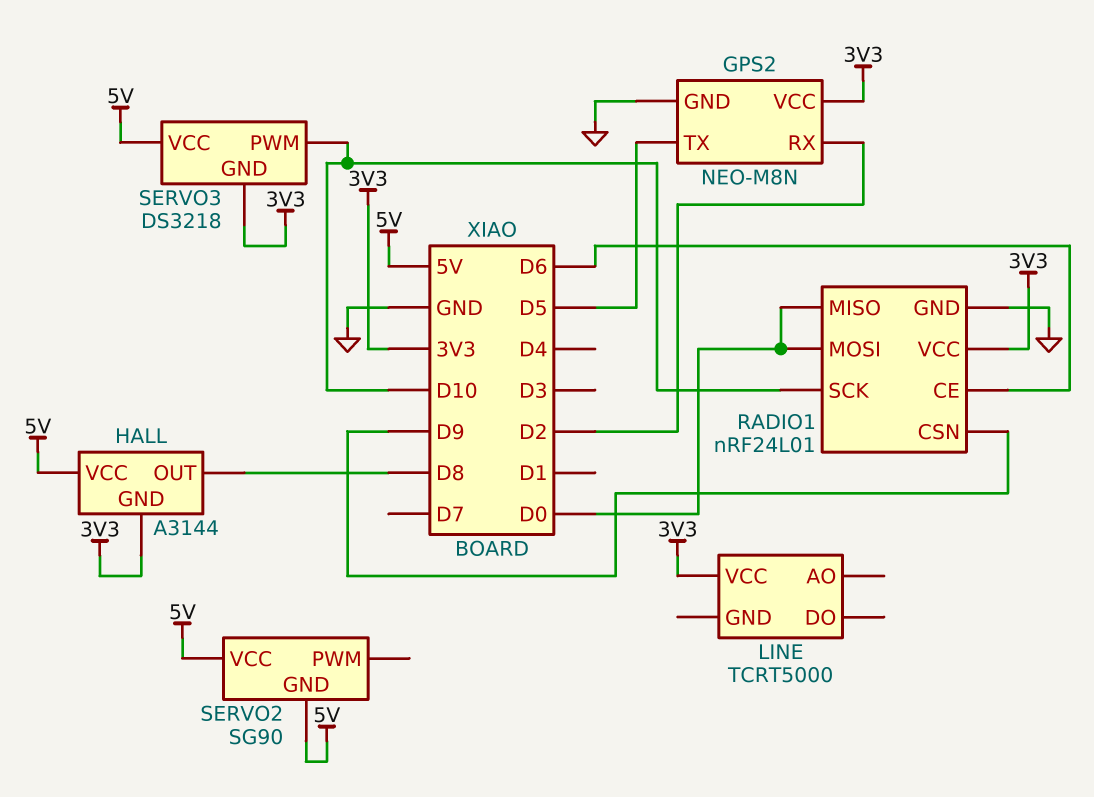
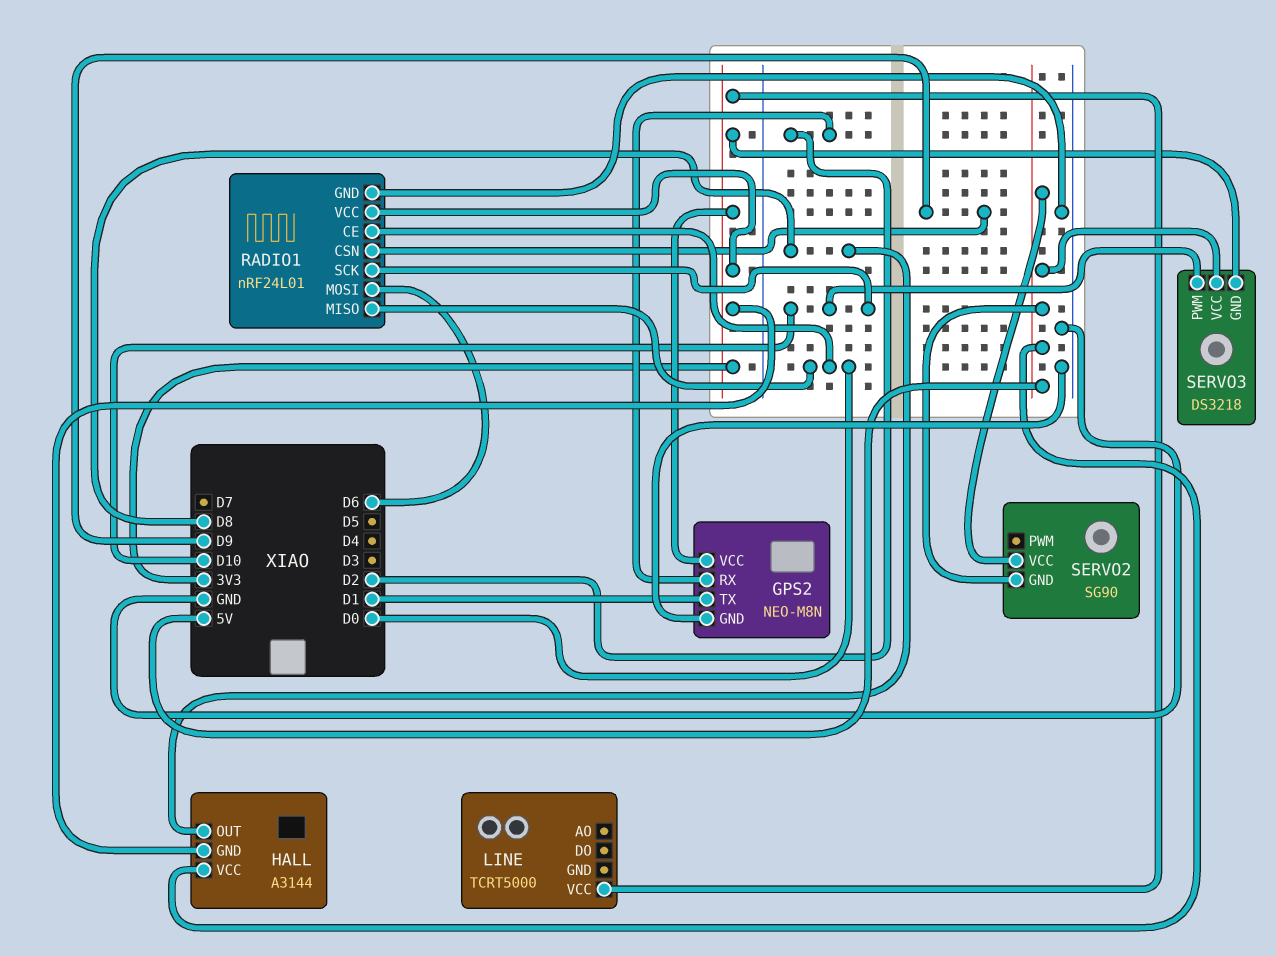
GPS2 pin TX: D5 -> D1
RADIO1 pin CE: D6 -> D0
RADIO1 pin MOSI: D0 -> D6

